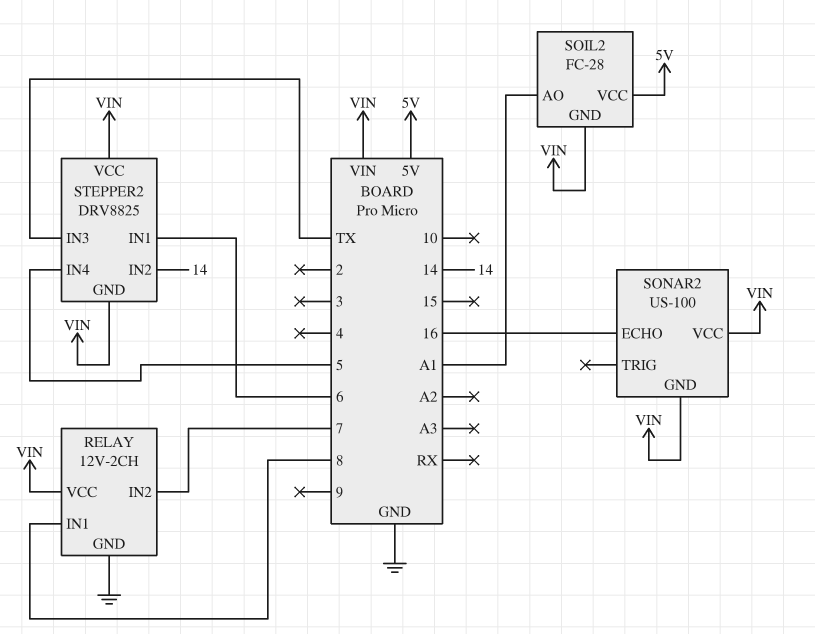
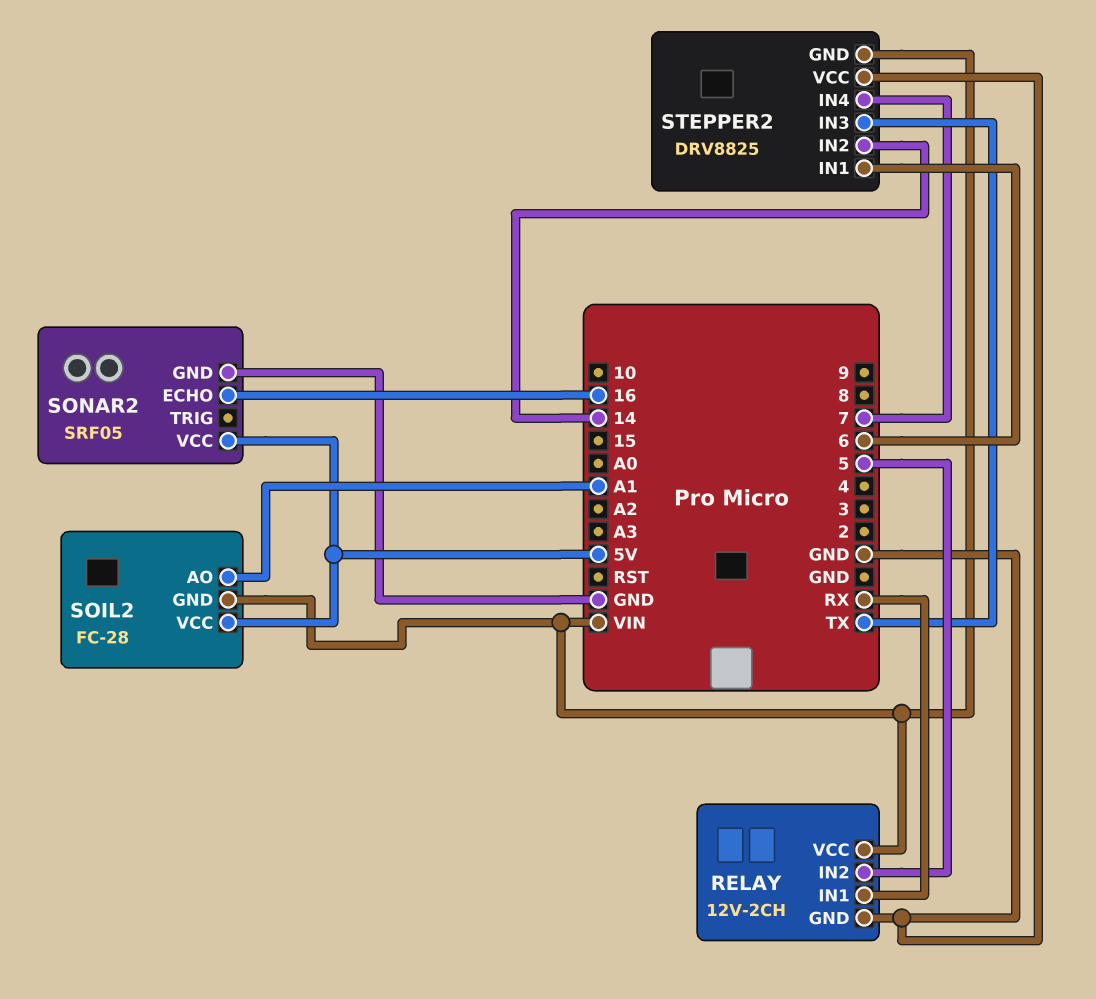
RELAY pin IN1: 8 -> RX
RELAY pin IN2: 7 -> 5
SONAR2: US-100 -> SRF05
SONAR2 pin GND: VIN -> GND
SONAR2 pin VCC: VIN -> 5V
STEPPER2 pin IN4: 5 -> 7
STEPPER2 pin VCC: VIN -> GND

